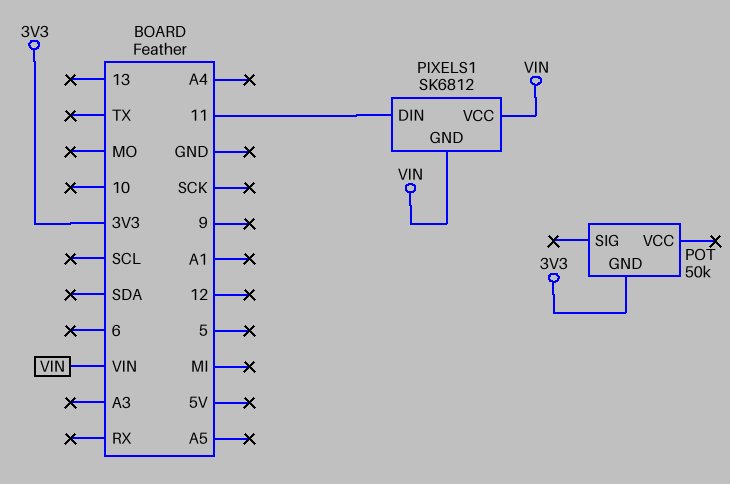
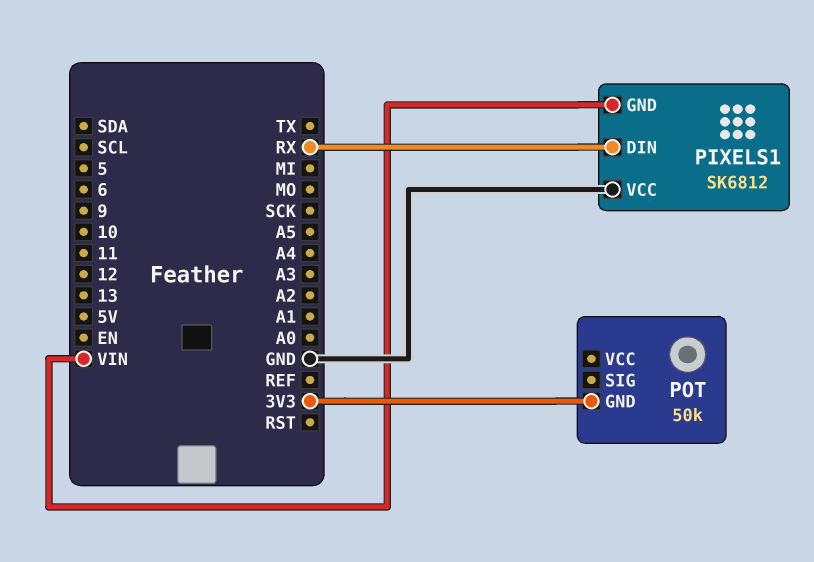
PIXELS1 pin DIN: 11 -> RX
PIXELS1 pin VCC: VIN -> GND

